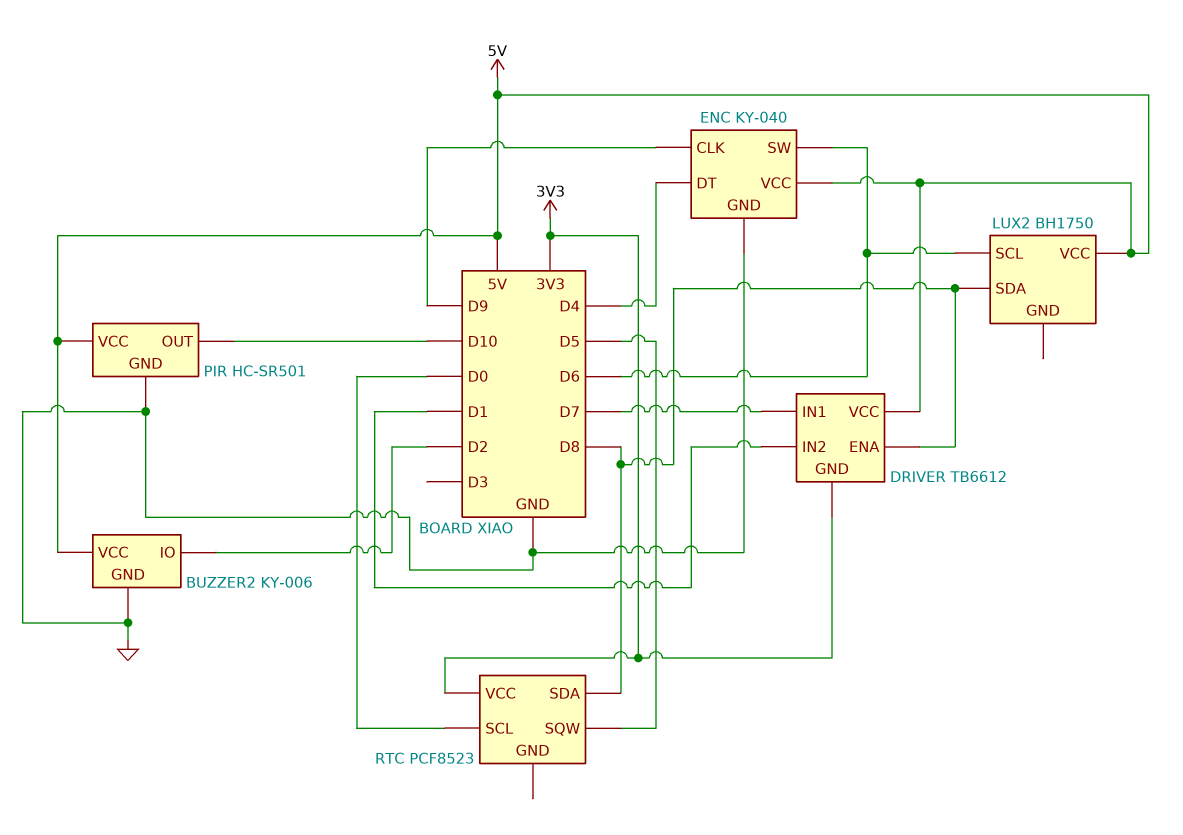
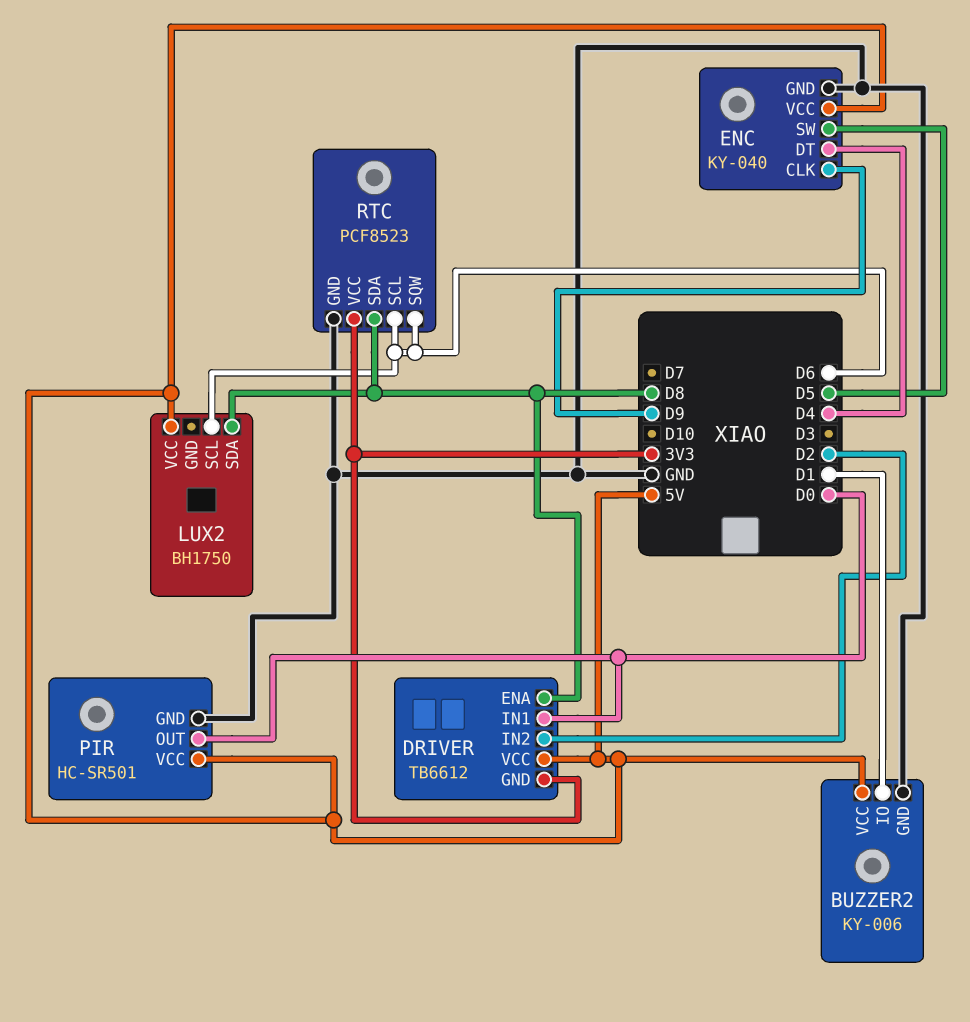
BUZZER2 pin IO: D2 -> D1
DRIVER pin IN1: D7 -> D0
DRIVER pin IN2: D1 -> D2
ENC pin SW: D6 -> D5
PIR pin OUT: D10 -> D0
RTC pin GND: none -> GND
RTC pin SCL: D0 -> D6
RTC pin SQW: D5 -> D6

